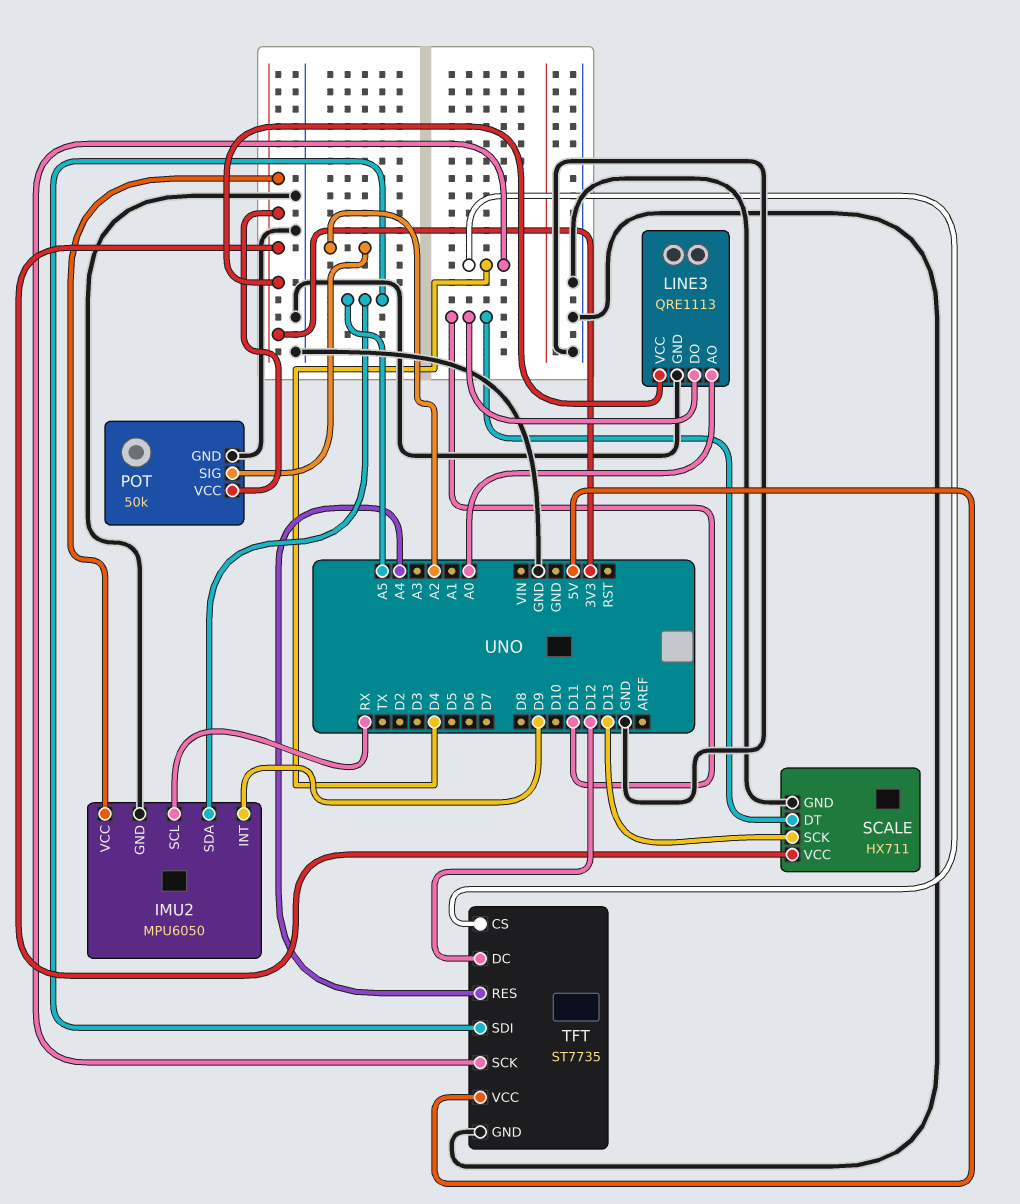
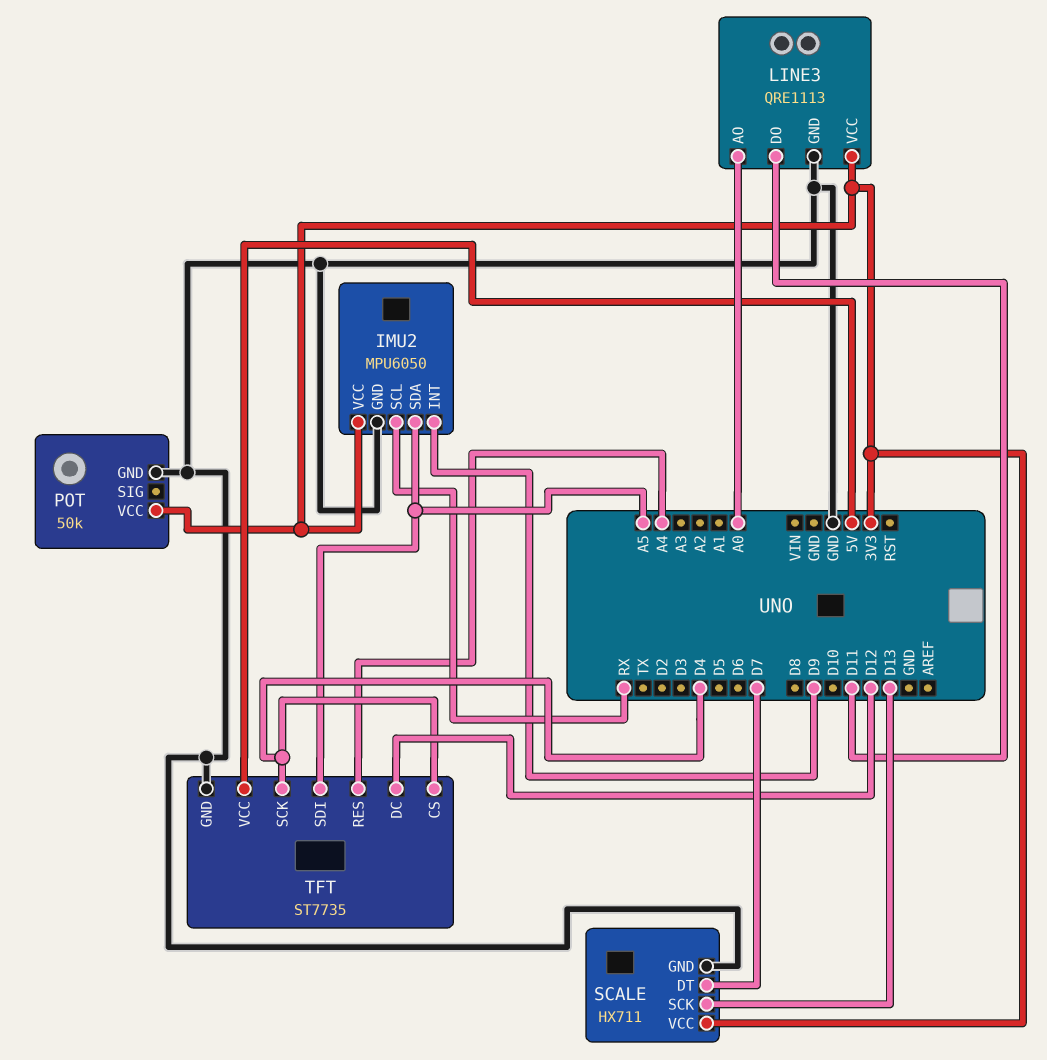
POT pin SIG: A2 -> none
SCALE pin DT: D11 -> D7

